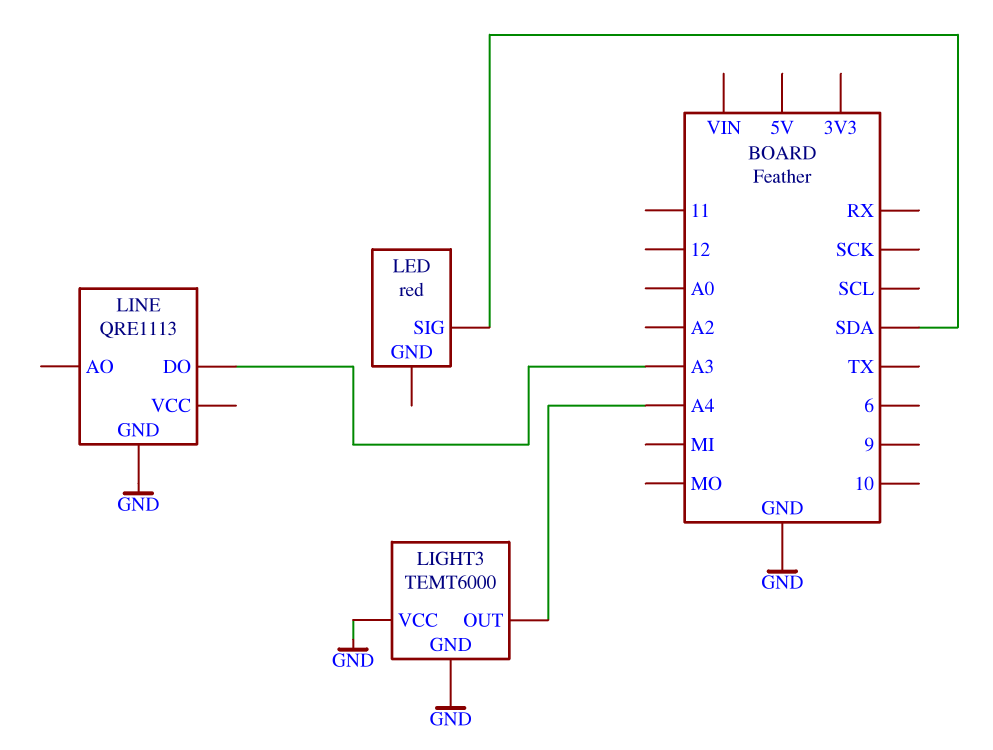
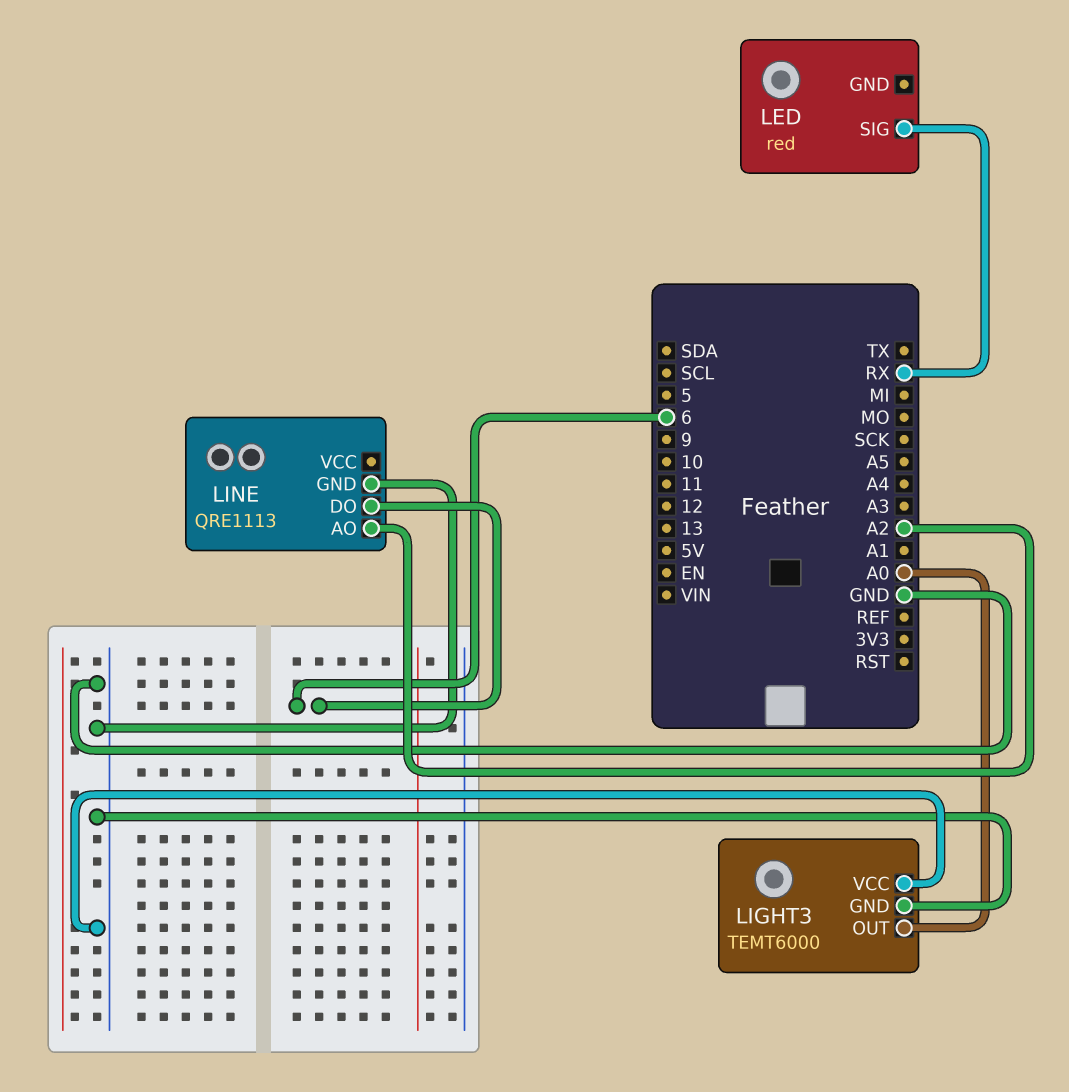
LED pin SIG: SDA -> RX
LIGHT3 pin OUT: A4 -> A0
LINE pin AO: none -> A2
LINE pin DO: A3 -> 6

